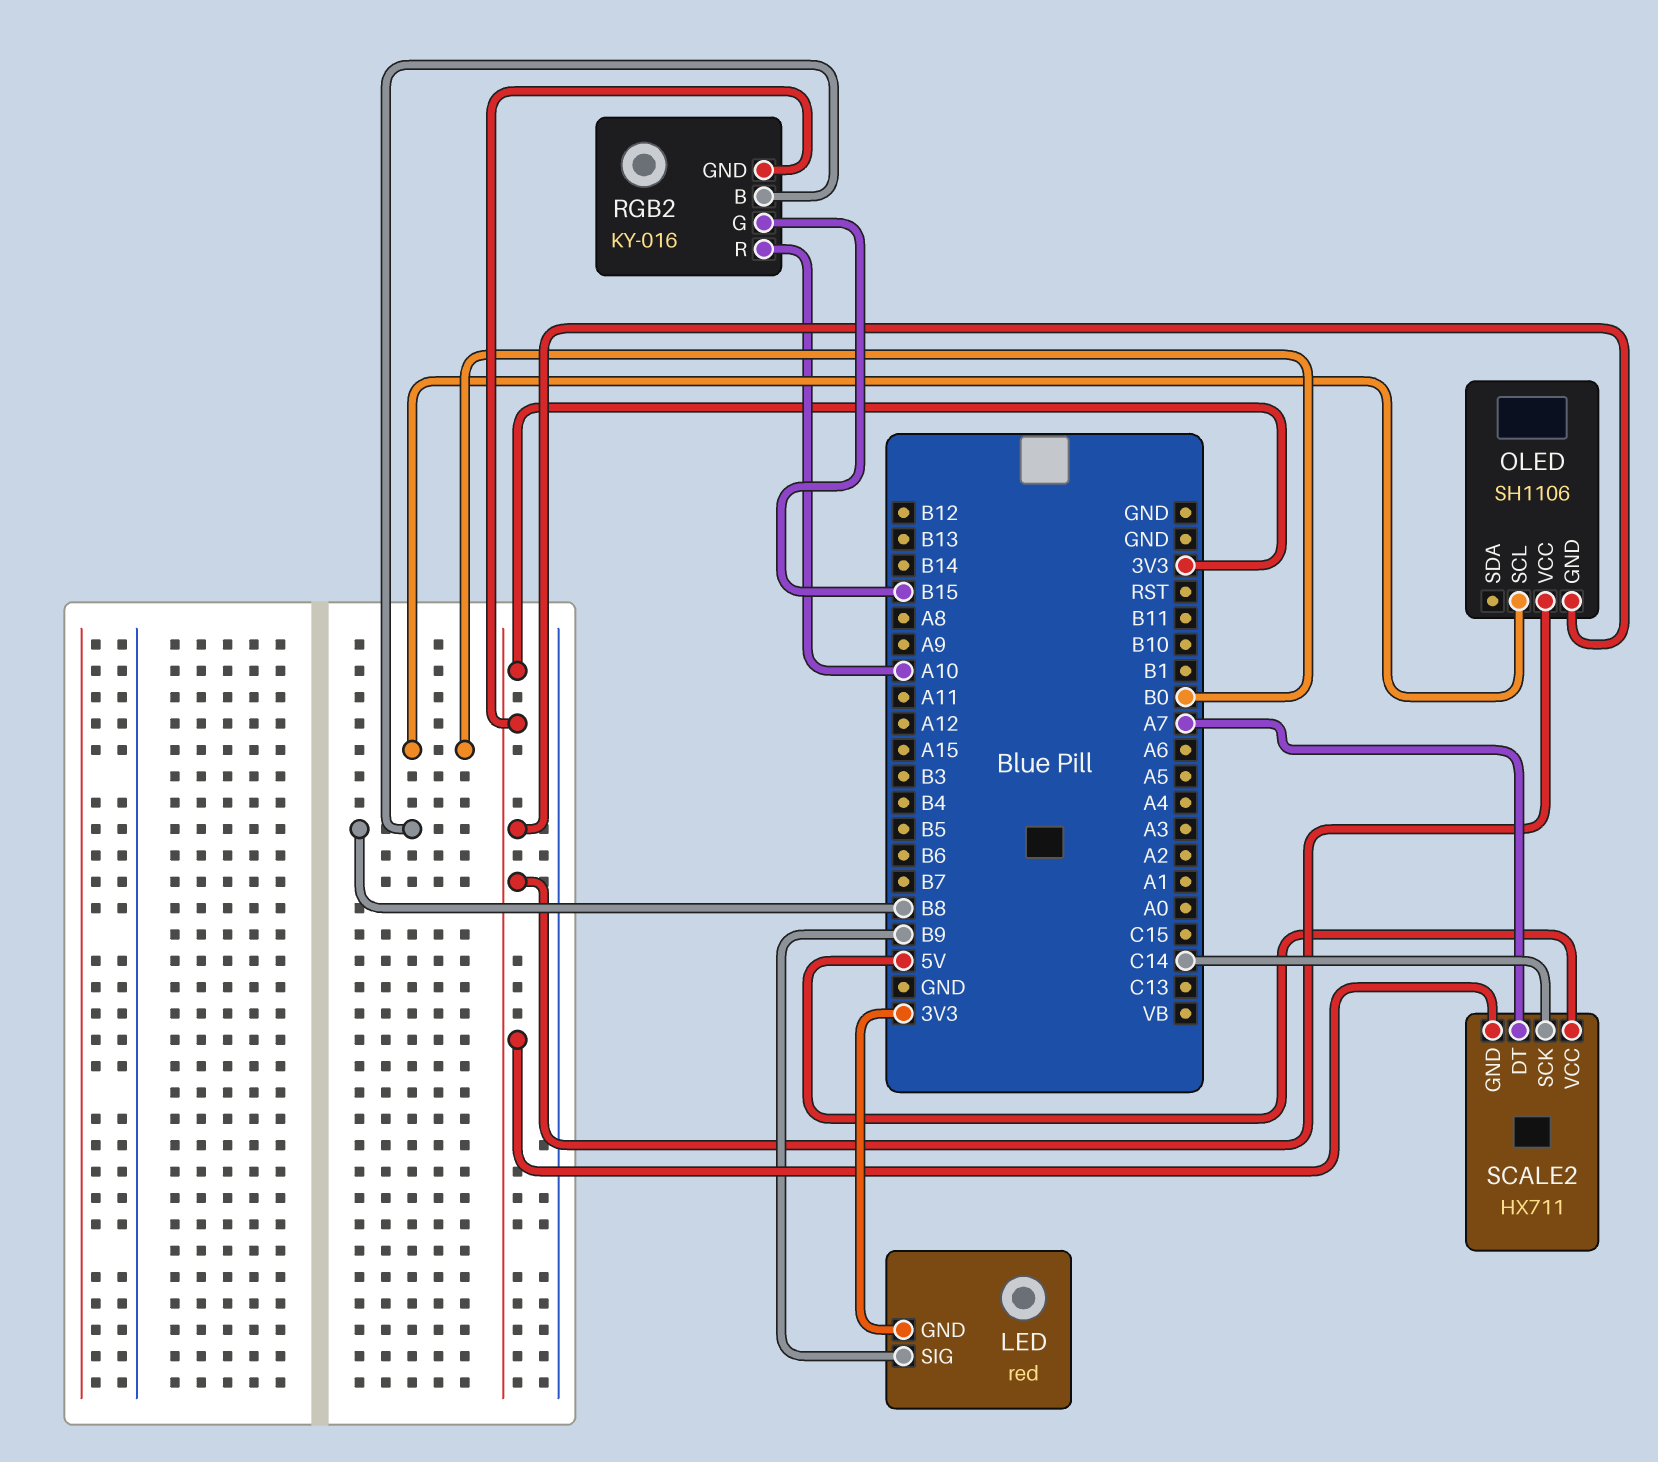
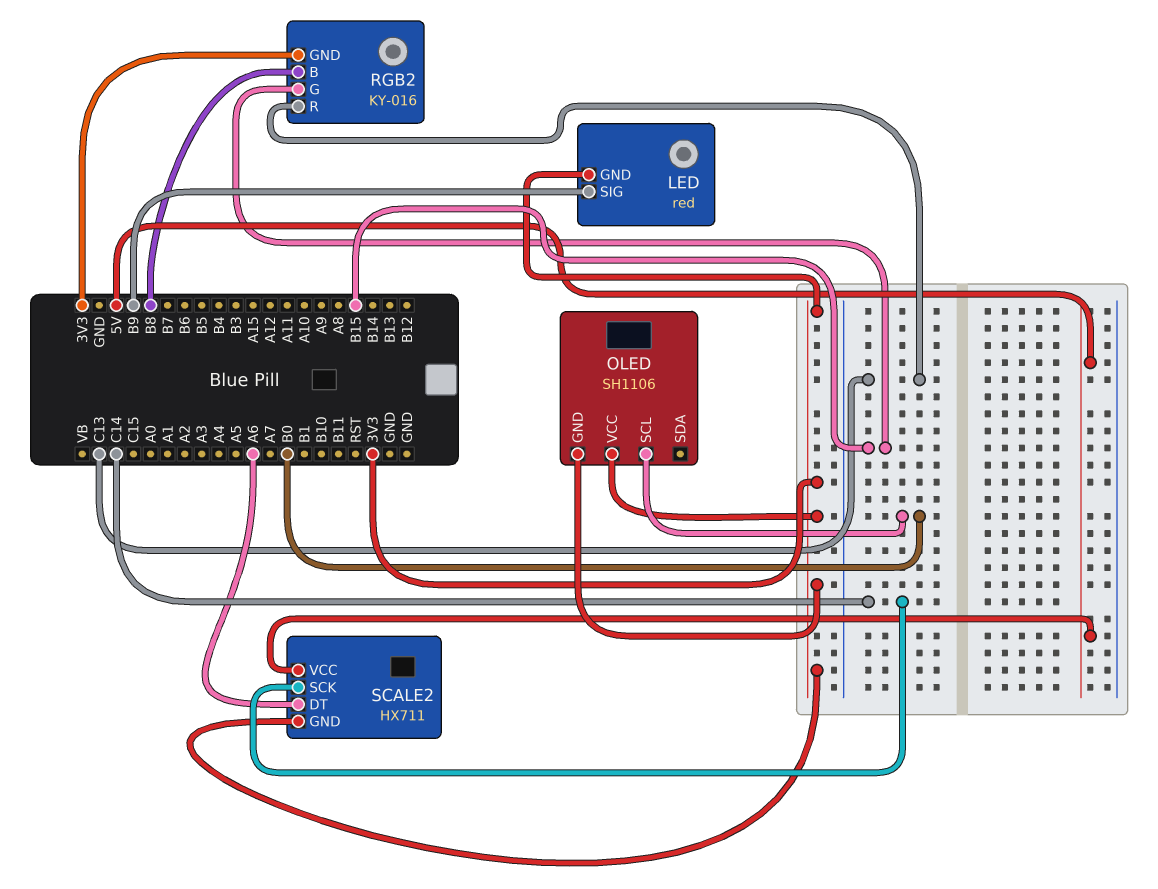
RGB2 pin R: A10 -> C13
SCALE2 pin DT: A7 -> A6

